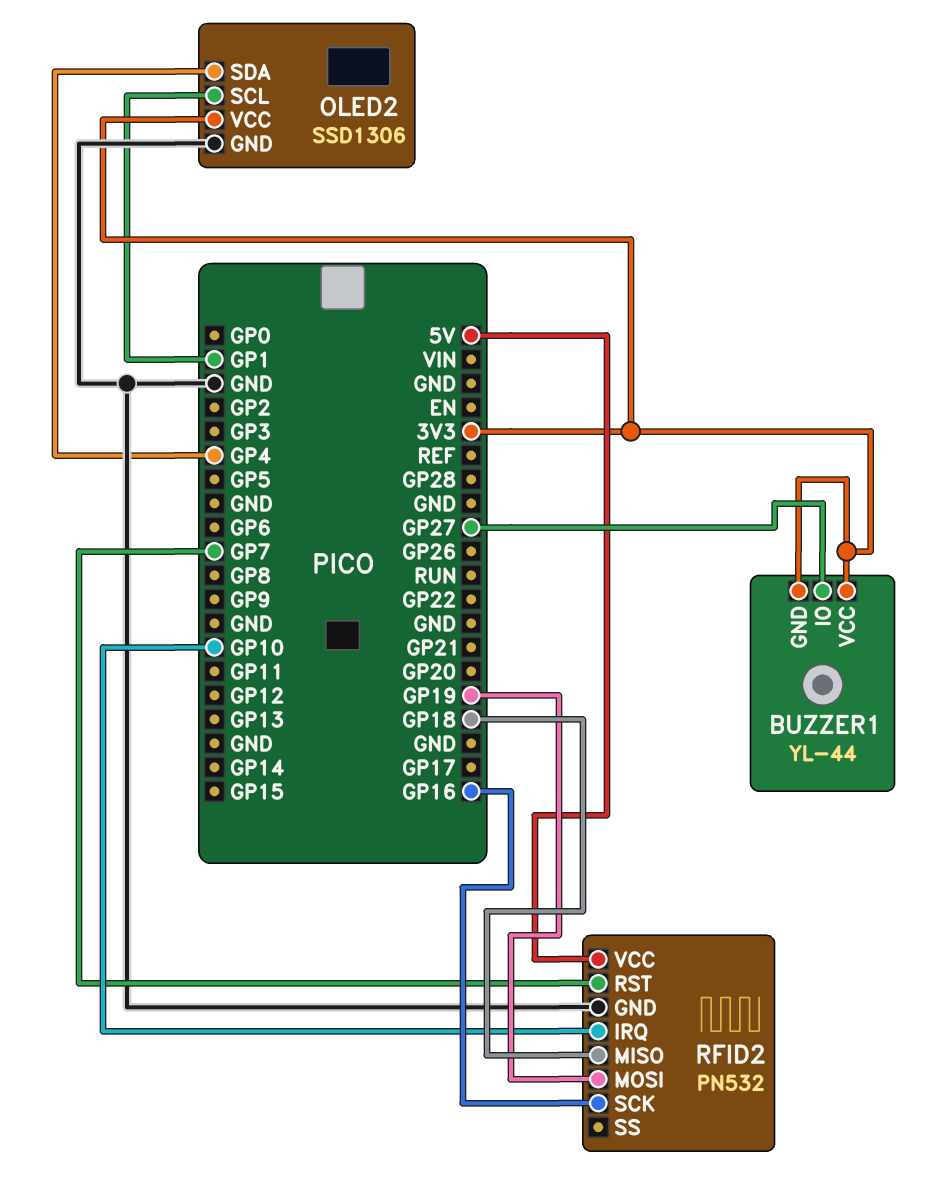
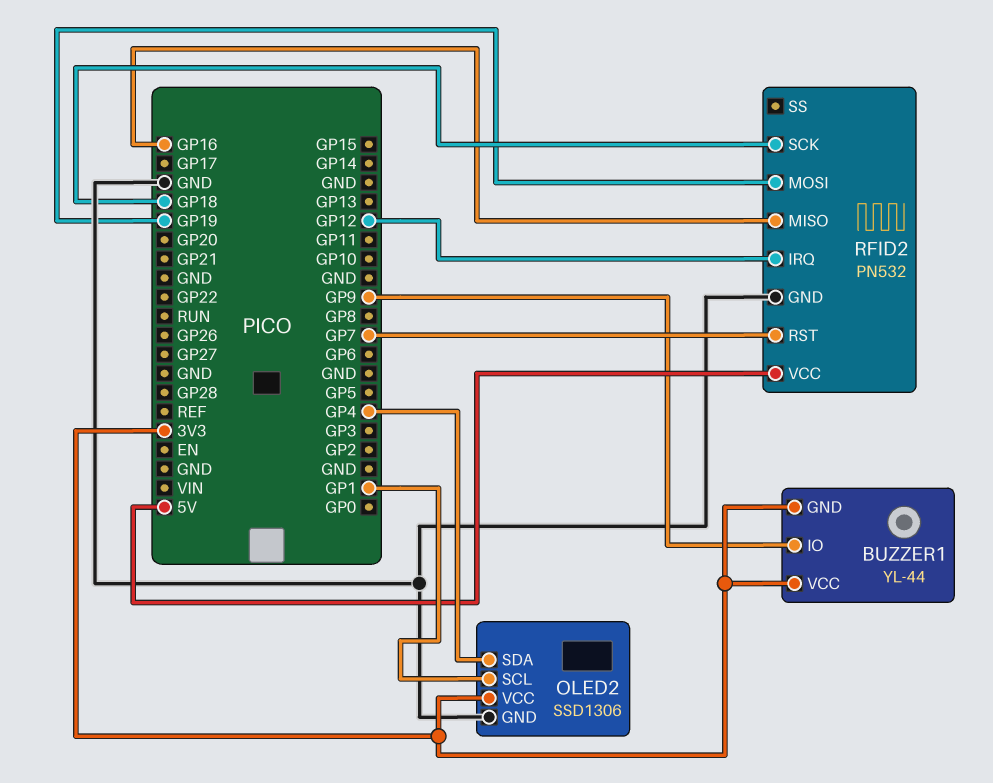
BUZZER1 pin IO: GP27 -> GP9
RFID2 pin IRQ: GP10 -> GP12
RFID2 pin MISO: GP18 -> GP16
RFID2 pin SCK: GP16 -> GP18

